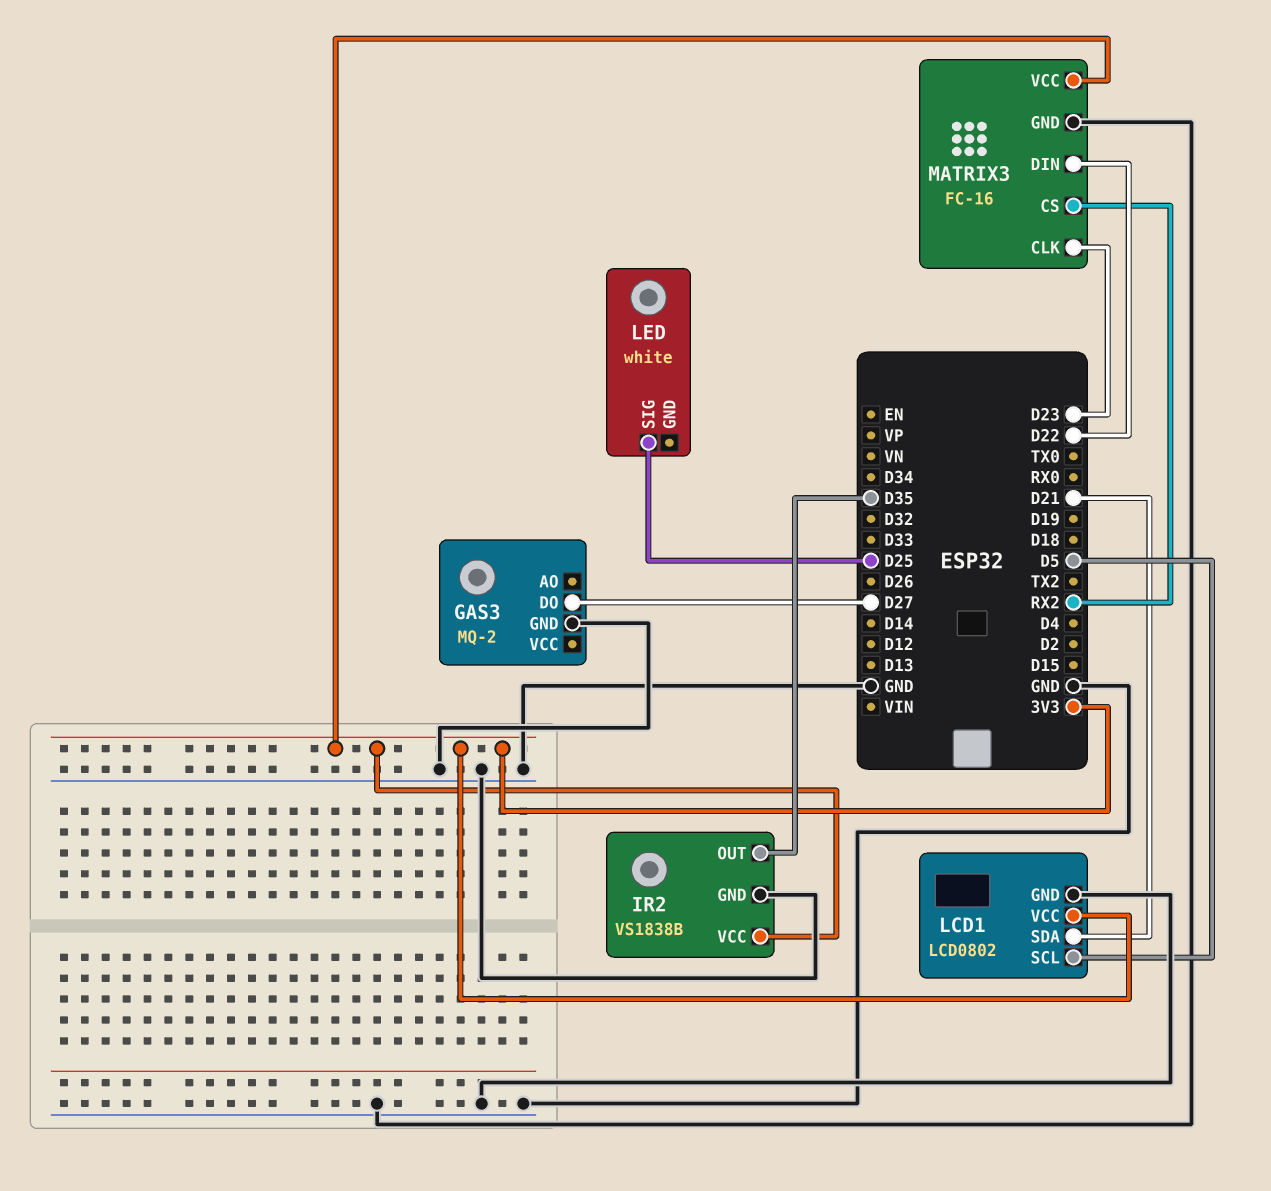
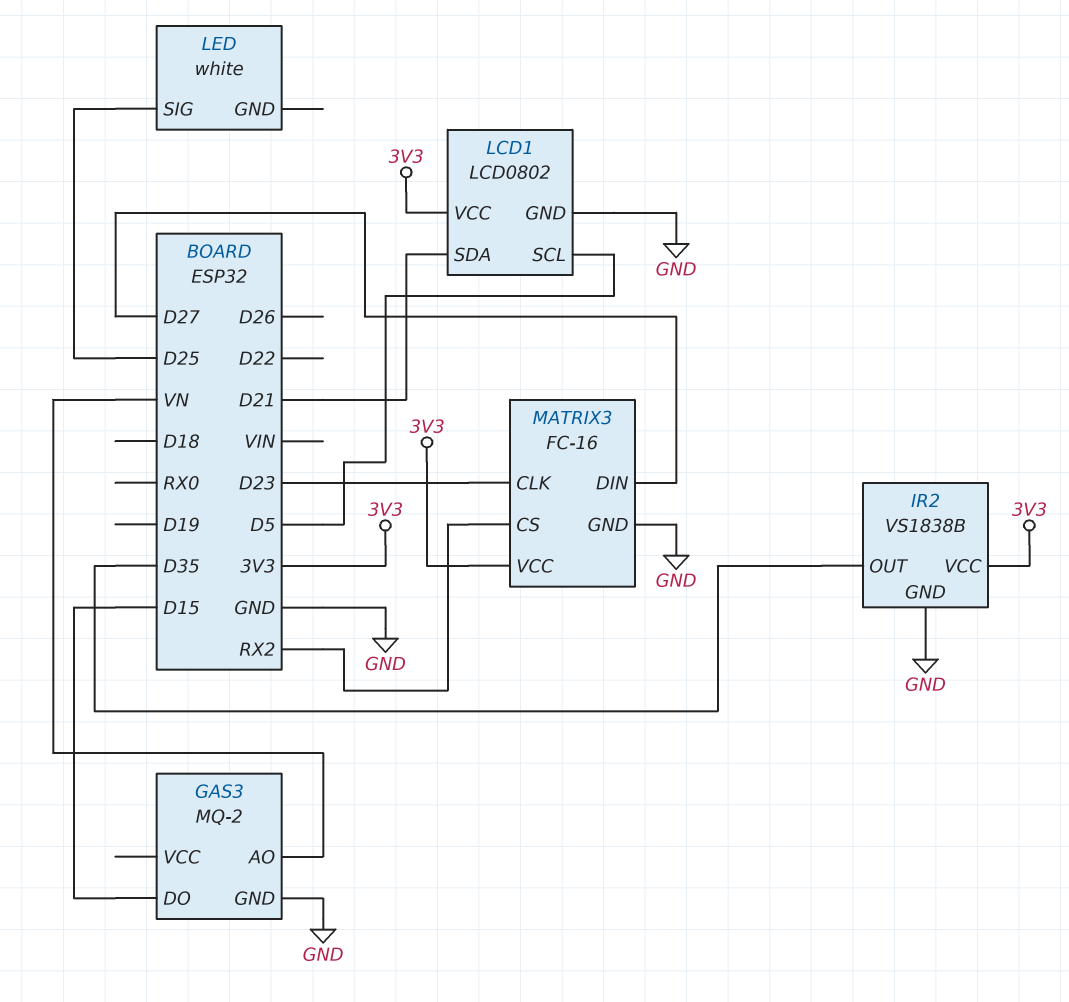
GAS3 pin AO: none -> VN
GAS3 pin DO: D27 -> D15
MATRIX3 pin DIN: D22 -> D27

